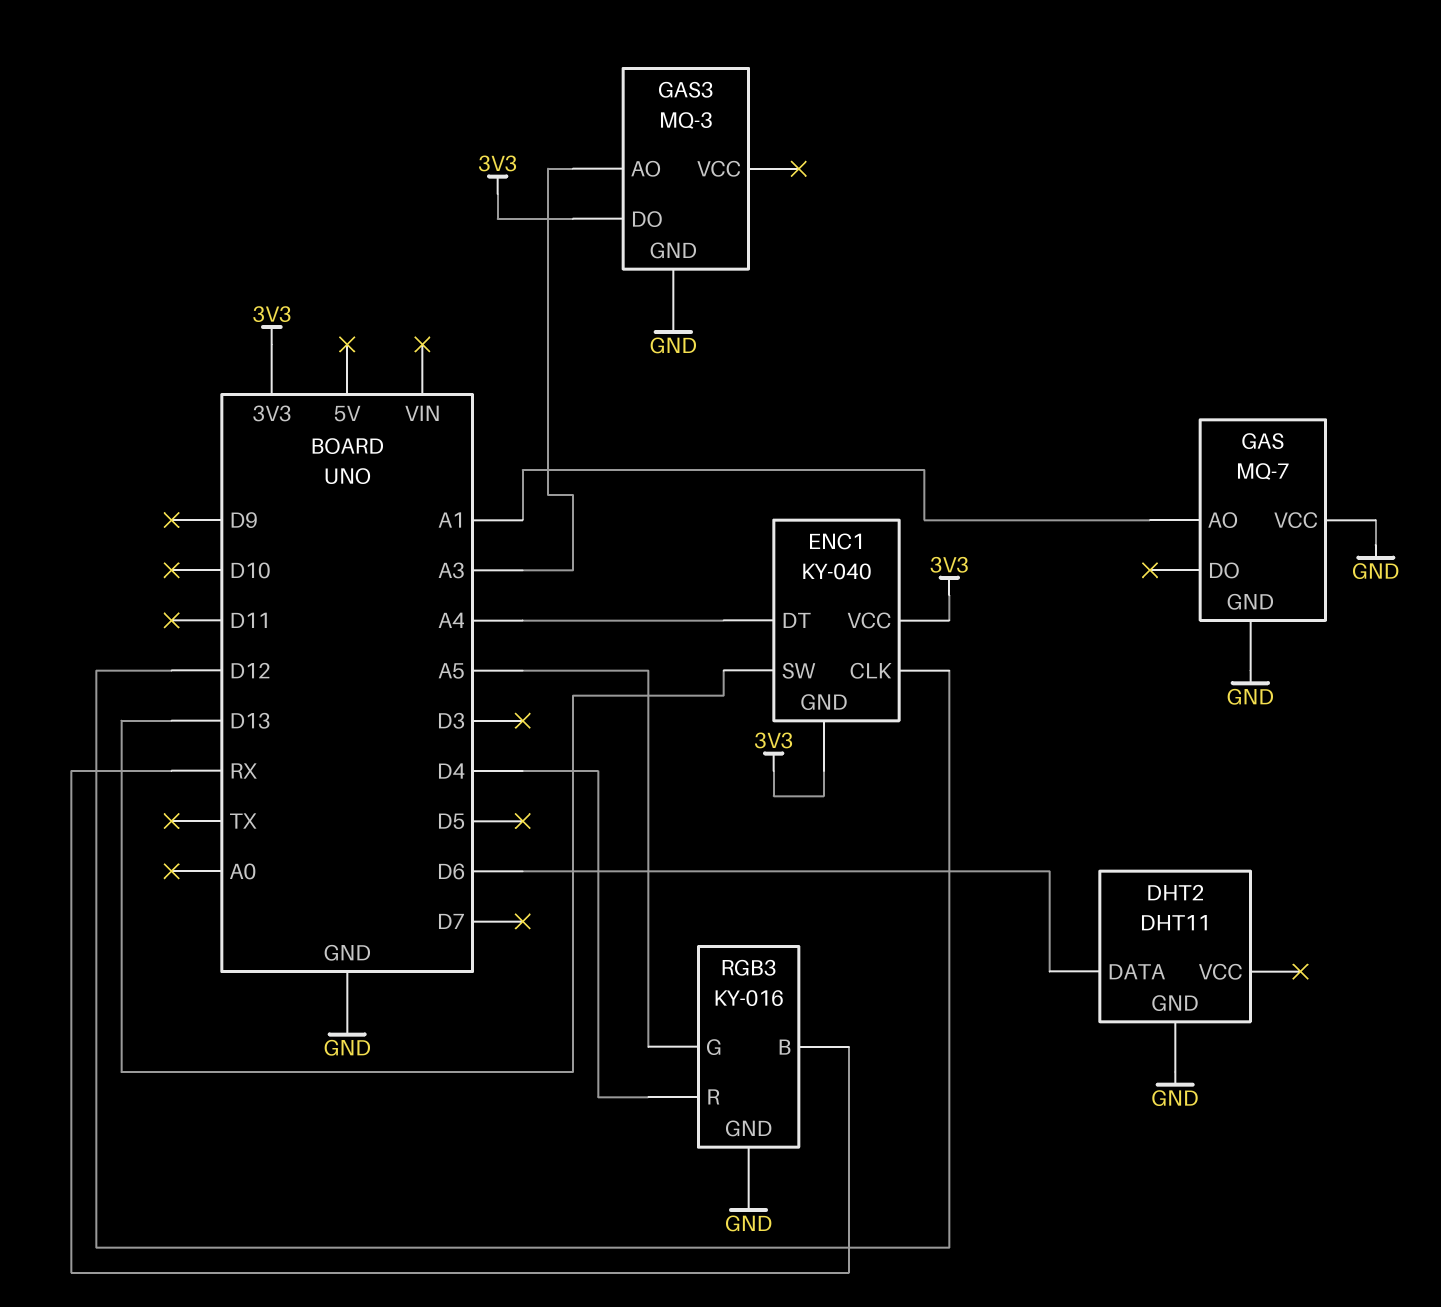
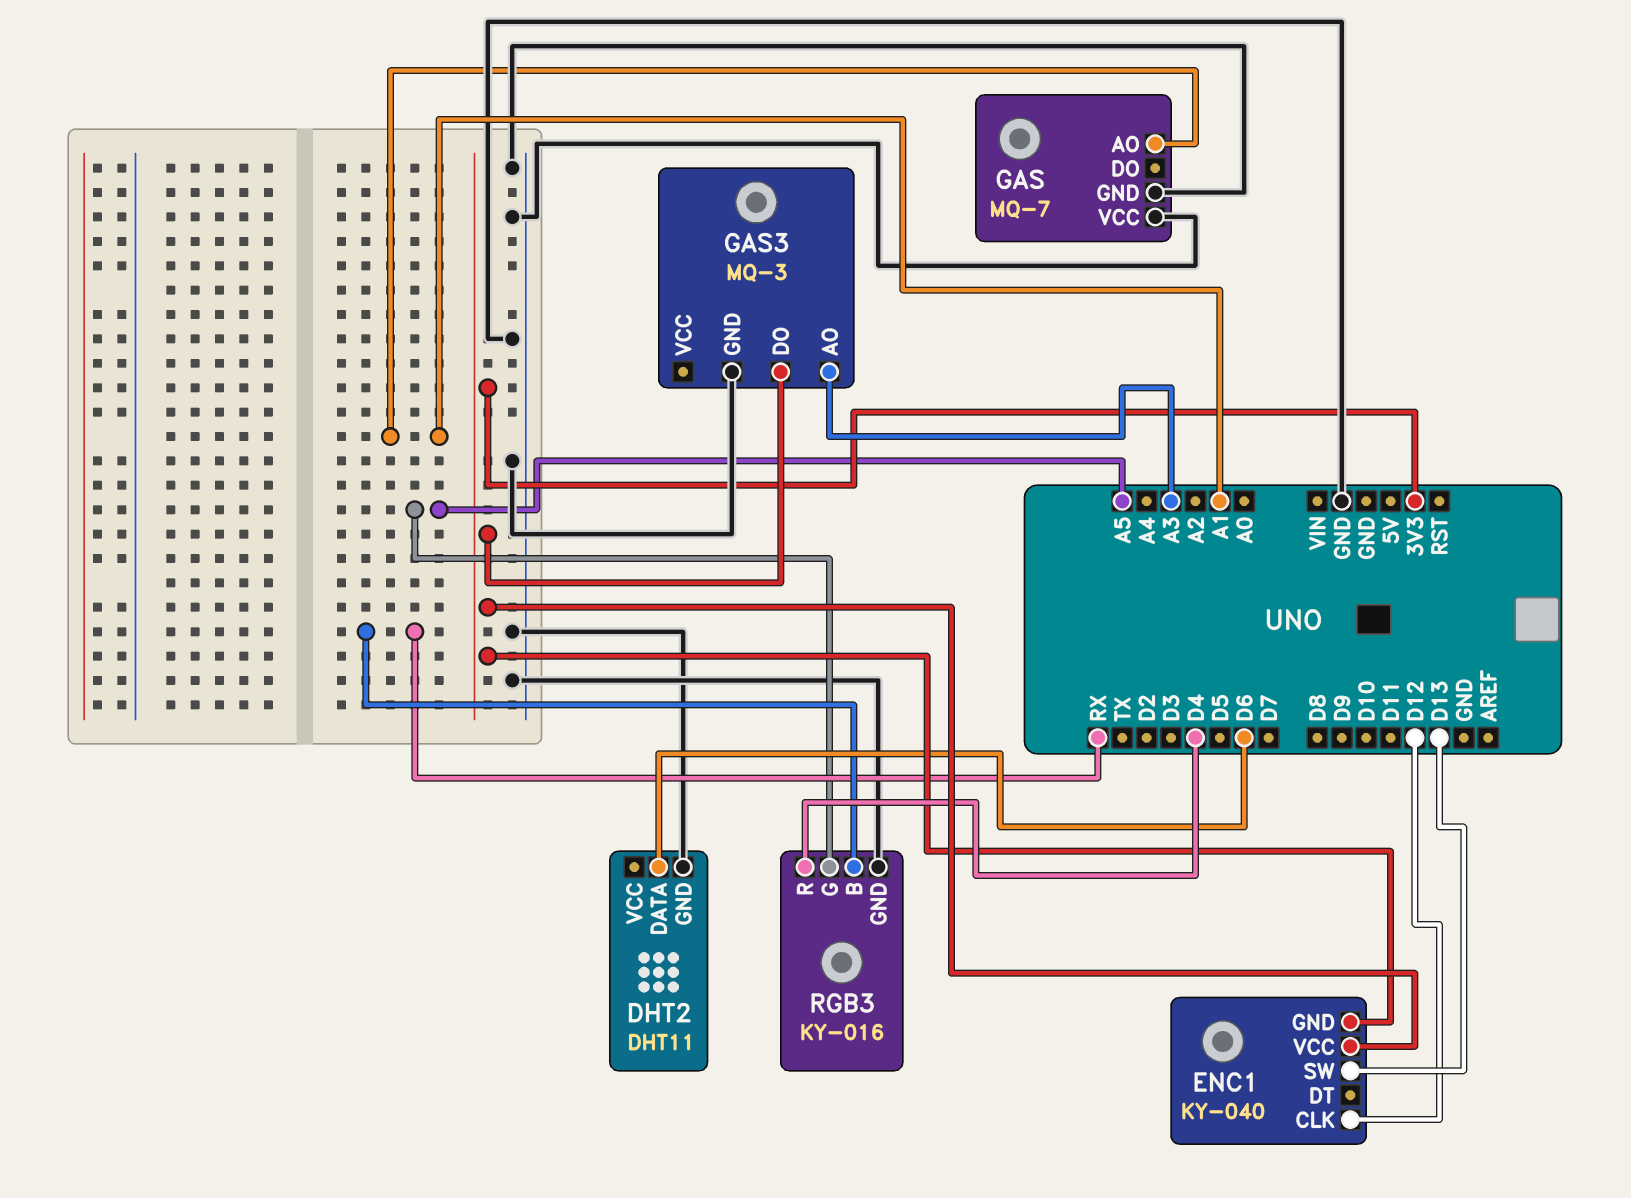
ENC1 pin DT: A4 -> none

